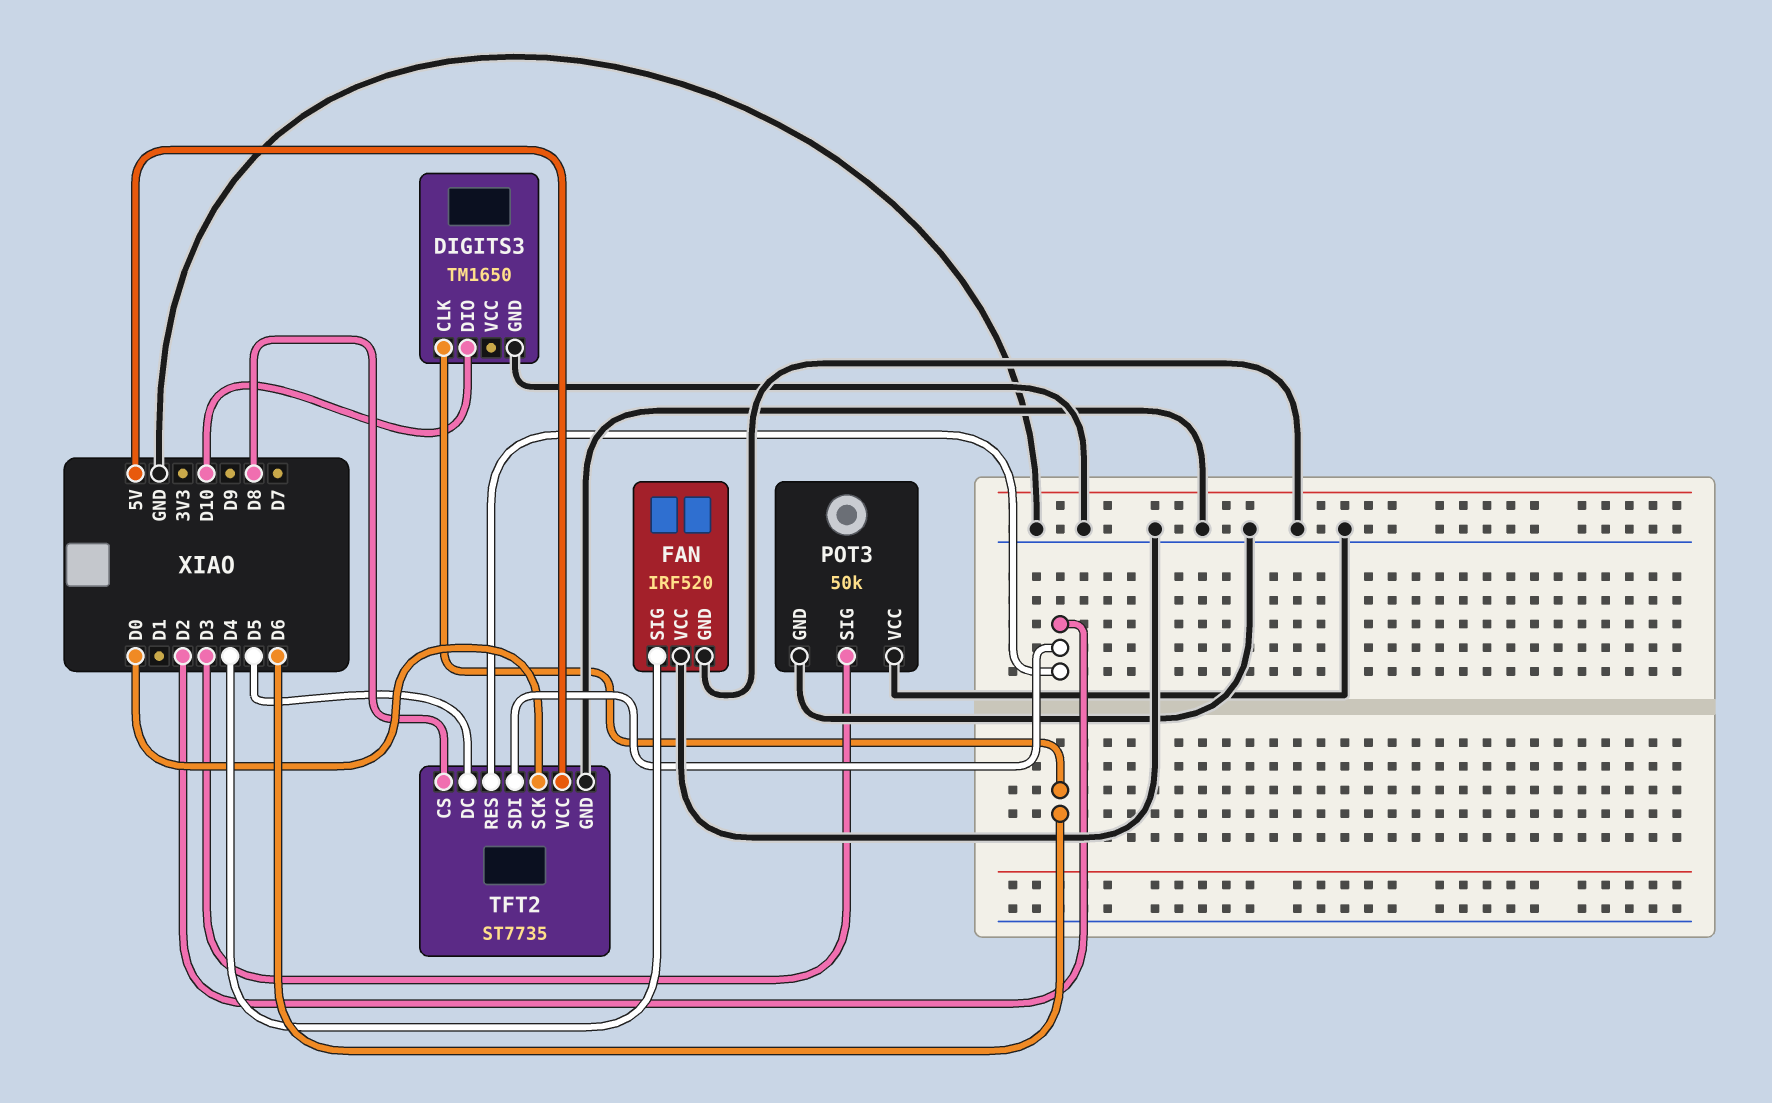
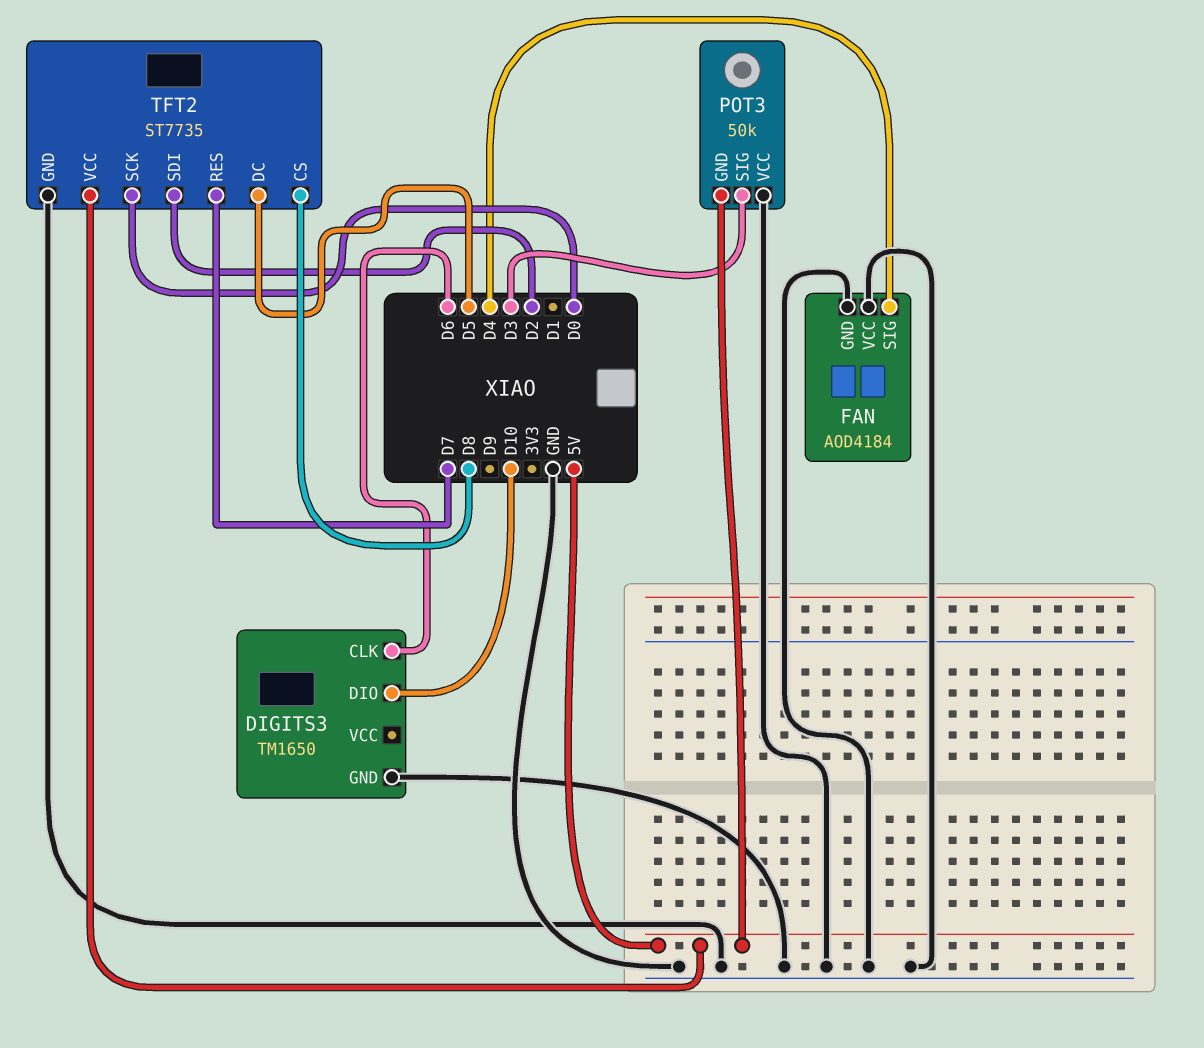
FAN: IRF520 -> AOD4184
POT3 pin GND: GND -> 5V
TFT2 pin RES: D2 -> D7

